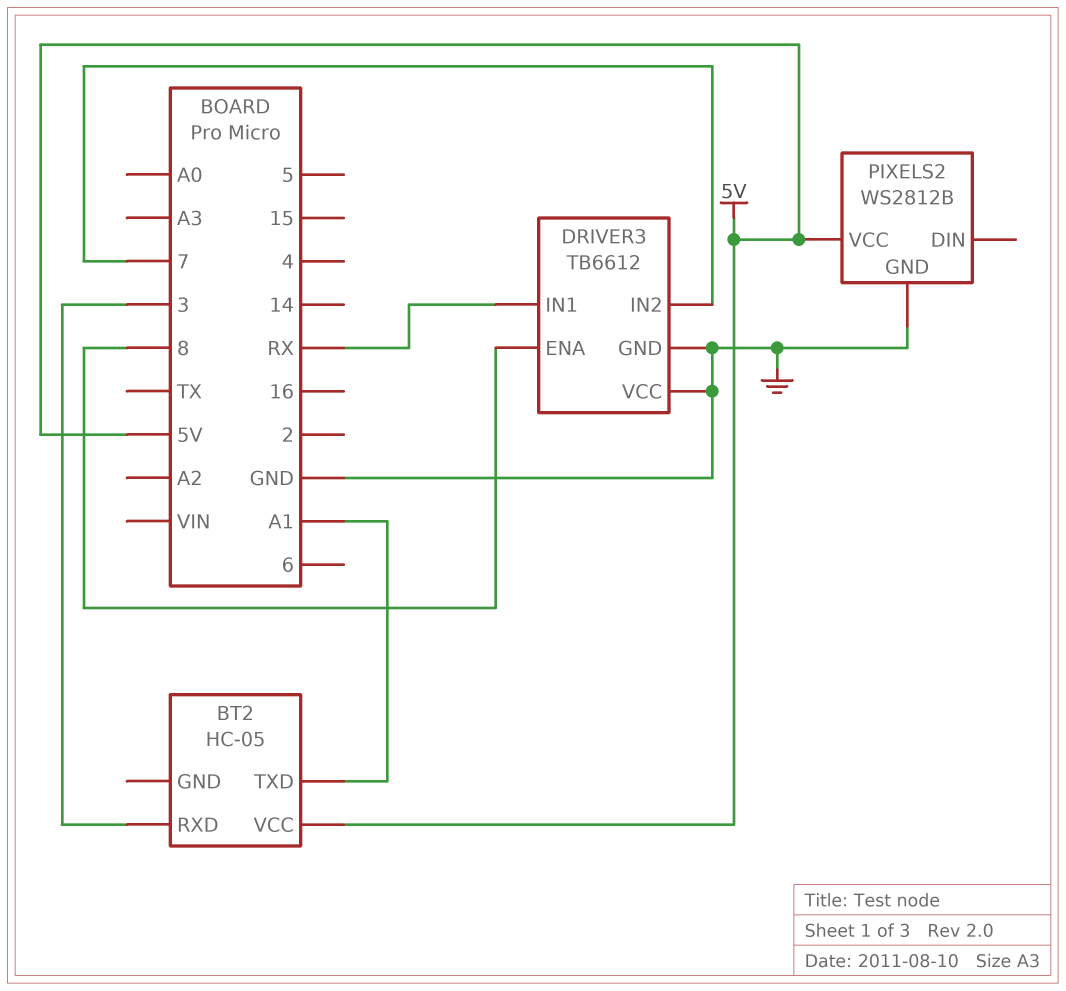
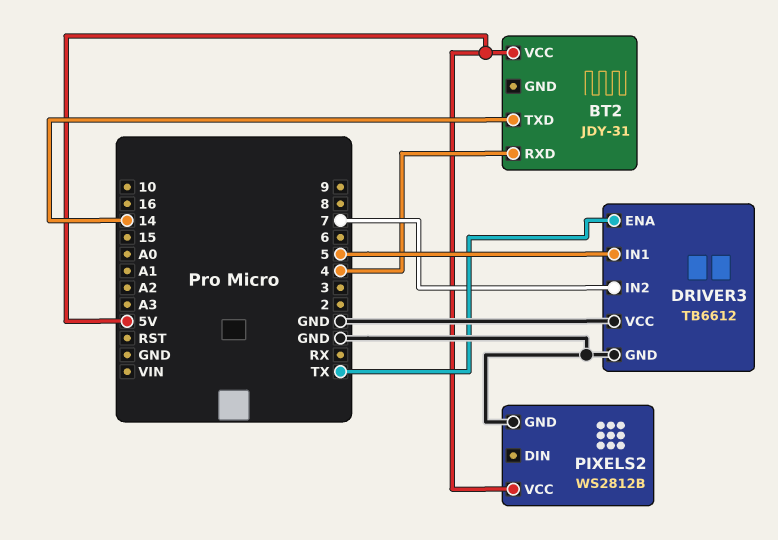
BT2: HC-05 -> JDY-31
BT2 pin RXD: 3 -> 4
BT2 pin TXD: A1 -> 14
DRIVER3 pin ENA: 8 -> TX
DRIVER3 pin IN1: RX -> 5

